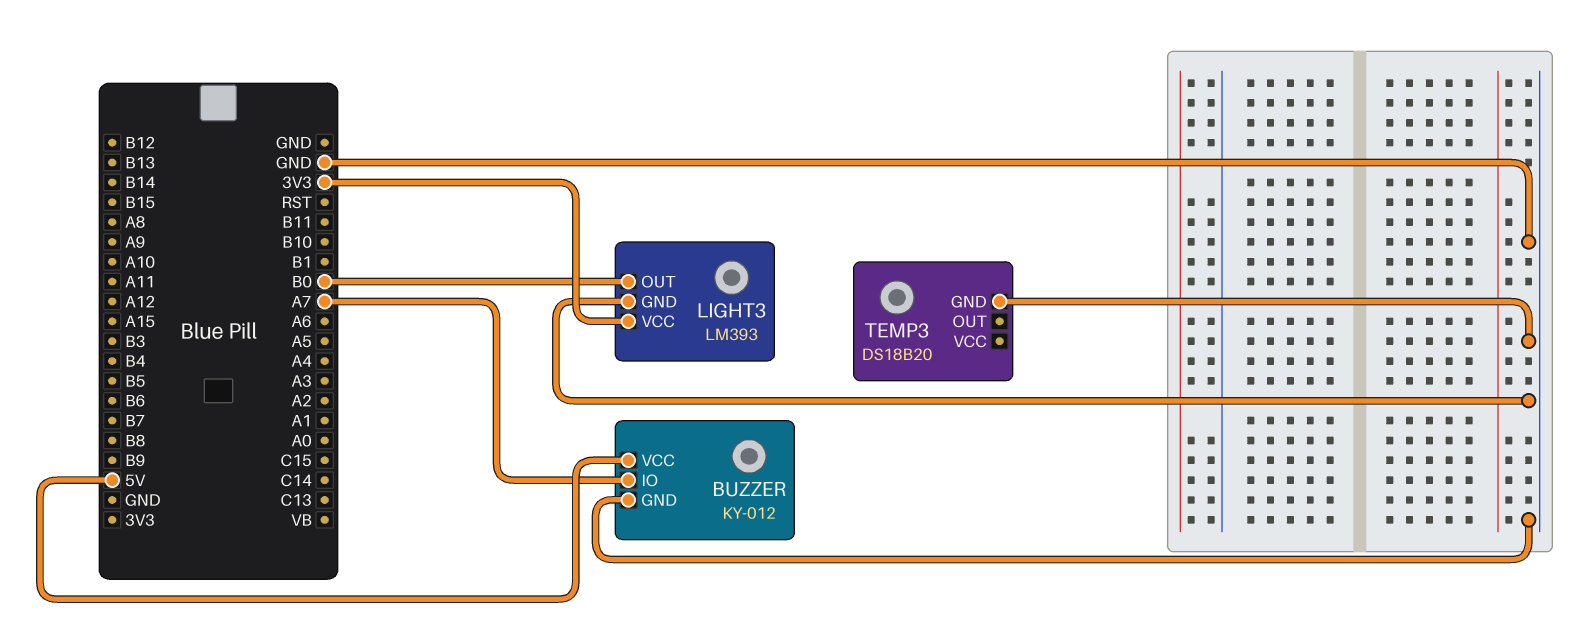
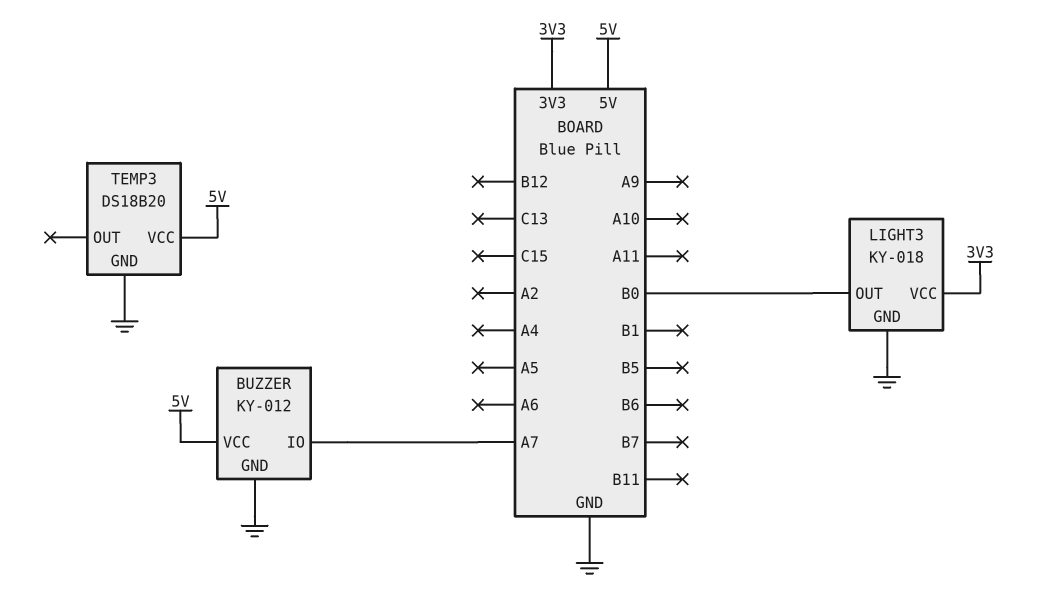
LIGHT3: LM393 -> KY-018
TEMP3 pin VCC: none -> 5V

